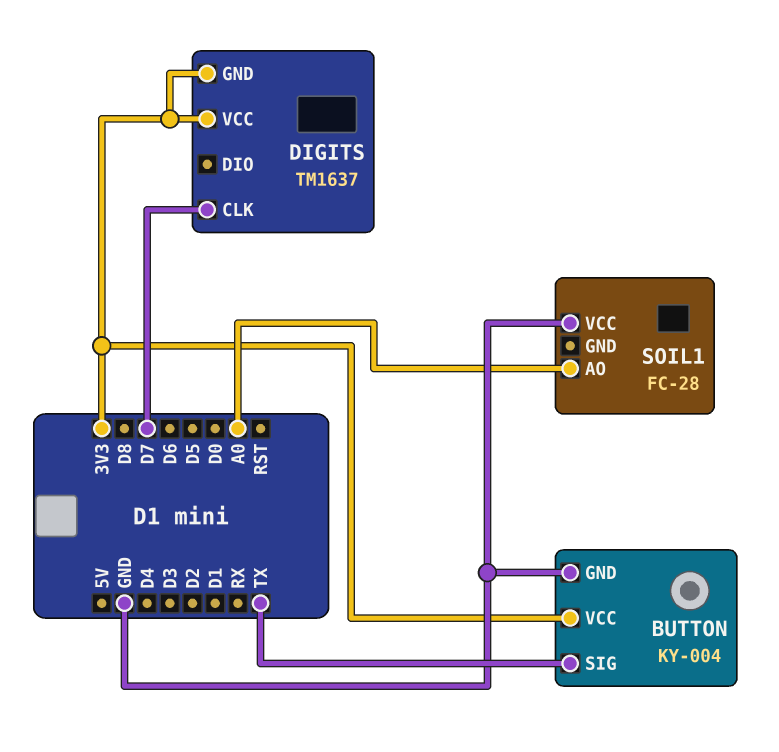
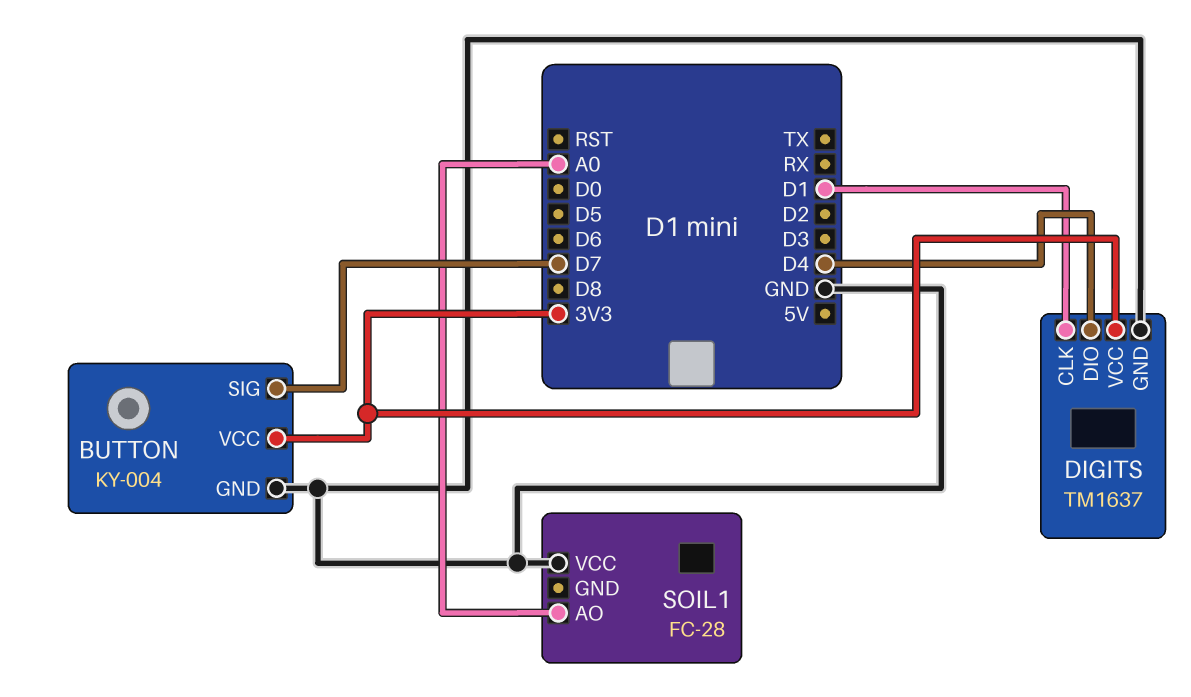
BUTTON pin SIG: TX -> D7
DIGITS pin CLK: D7 -> D1
DIGITS pin DIO: none -> D4
DIGITS pin GND: 3V3 -> GND

